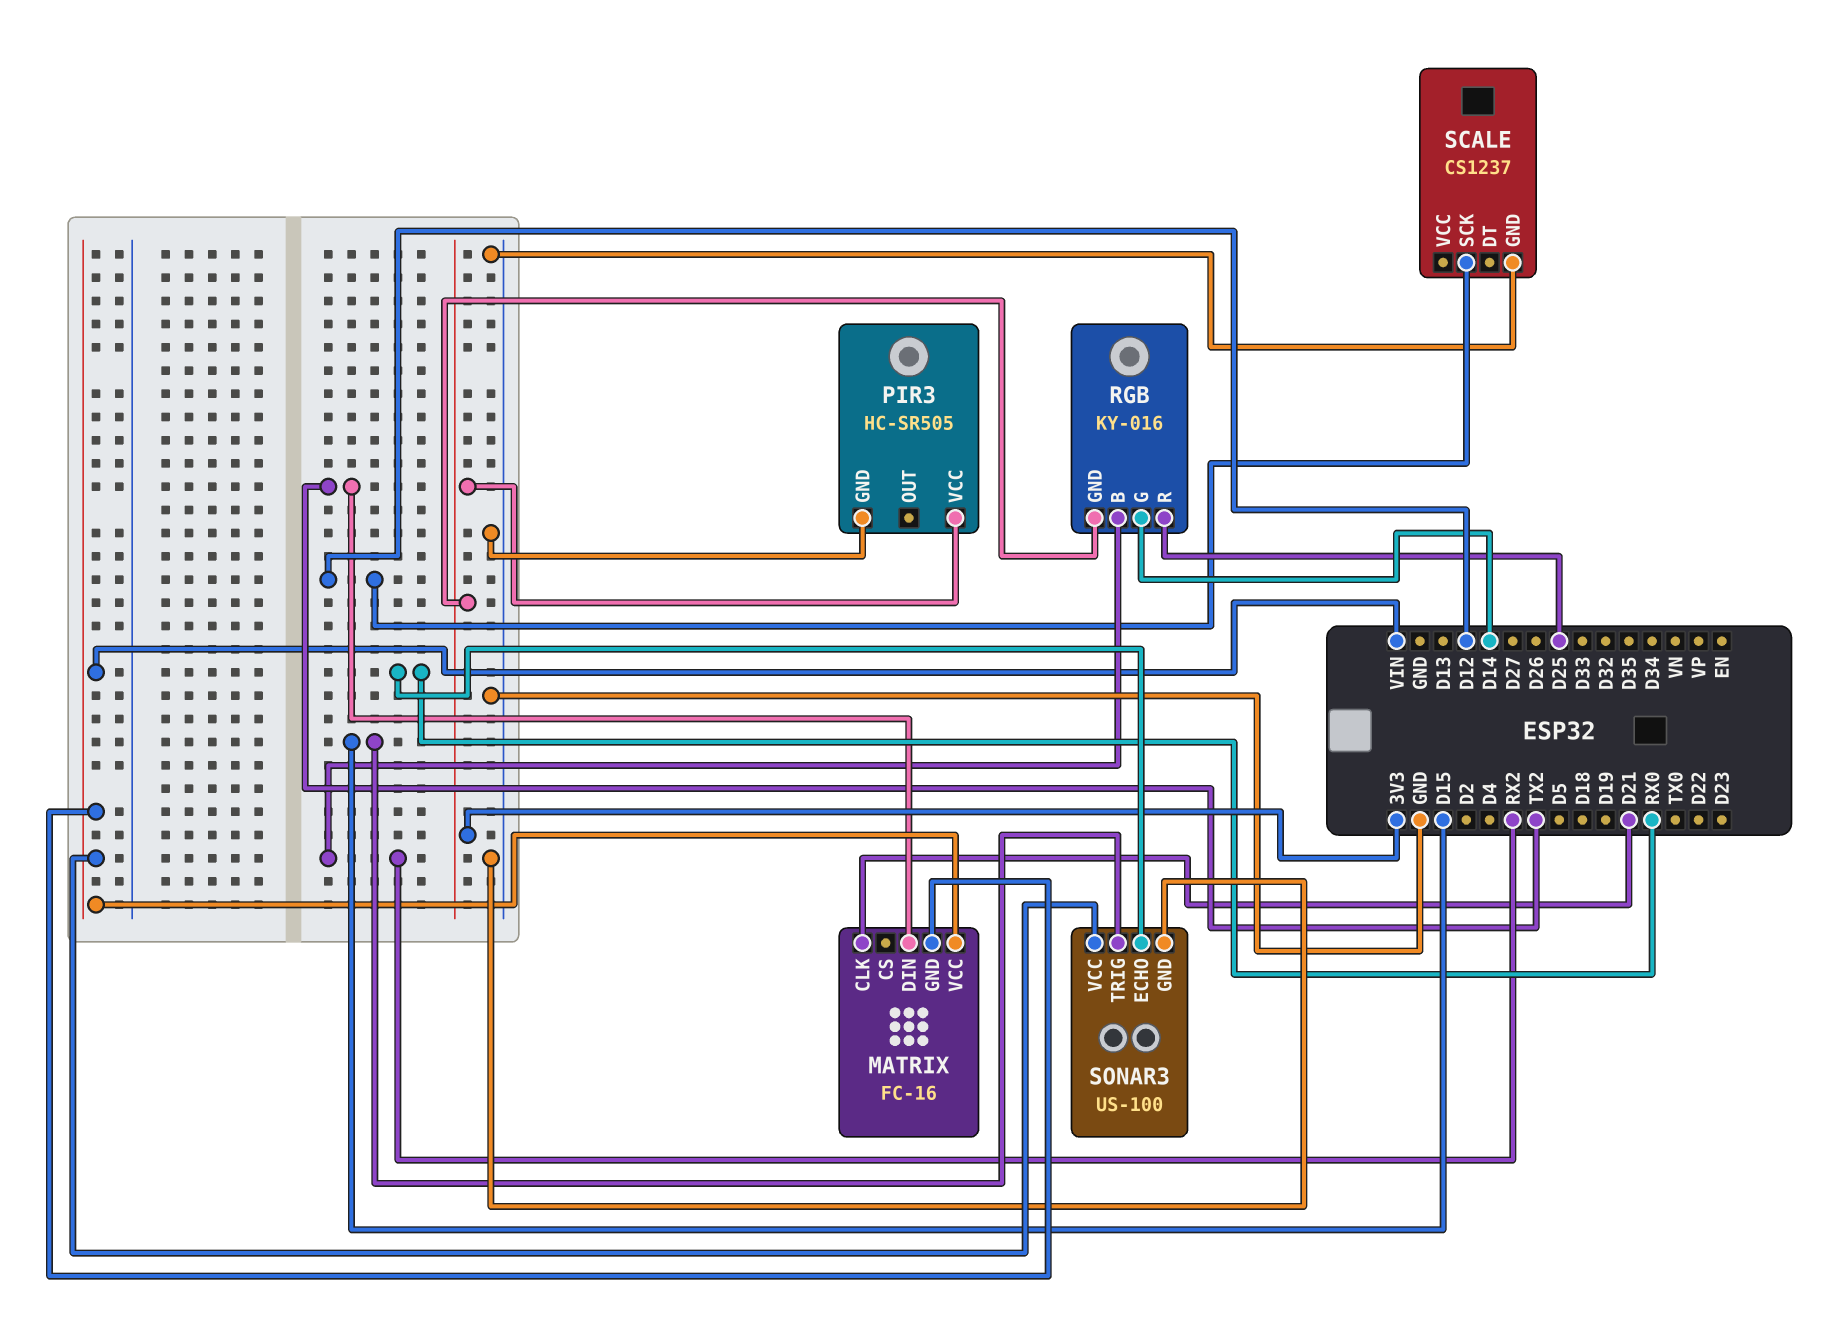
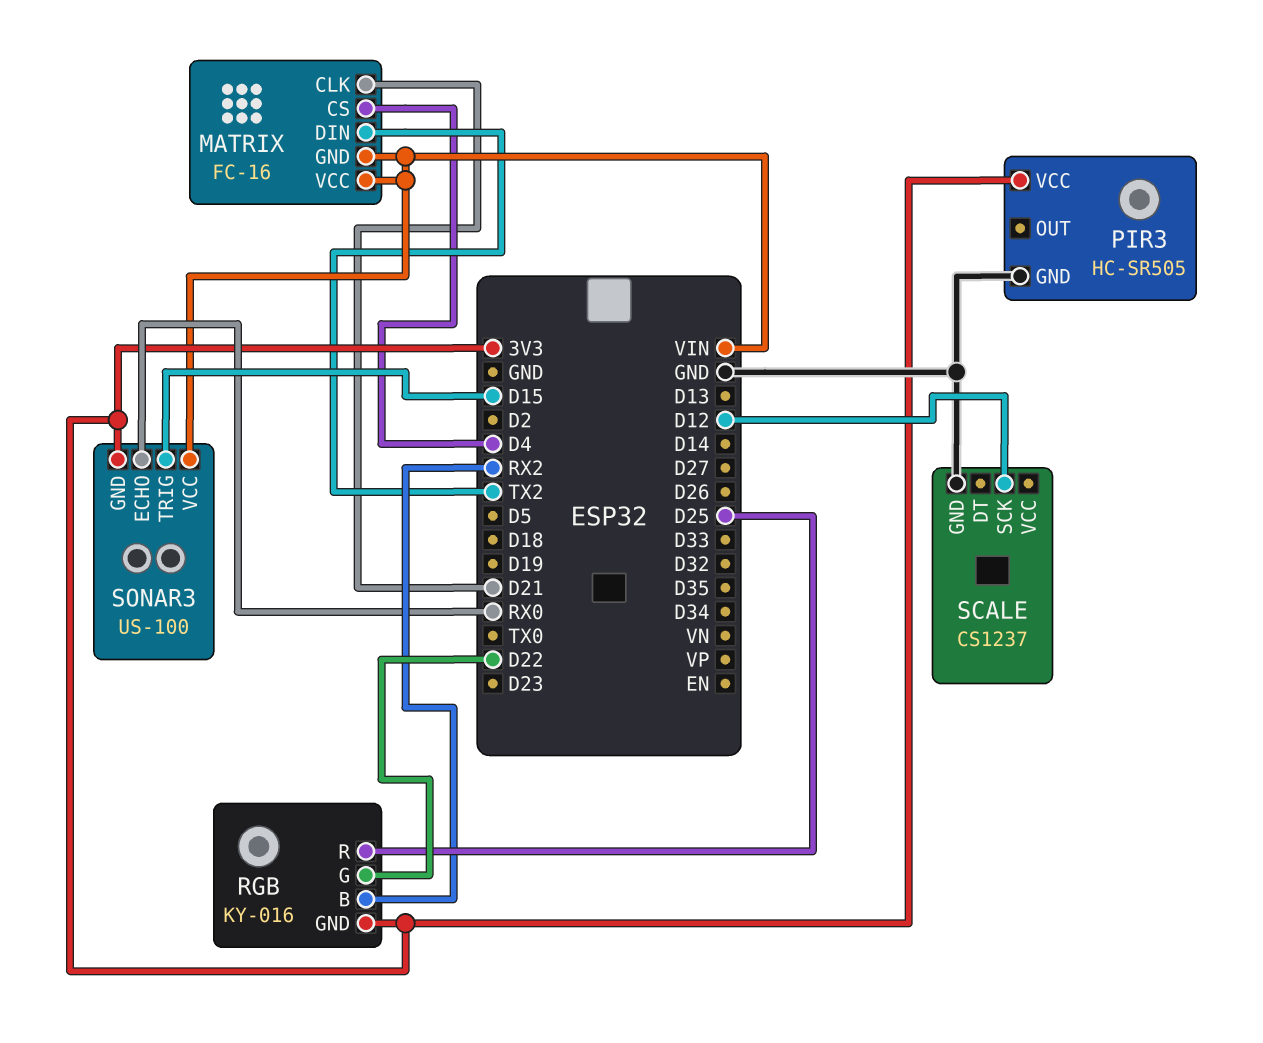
MATRIX pin CS: none -> D4
RGB pin G: D14 -> D22
SONAR3 pin GND: GND -> 3V3

